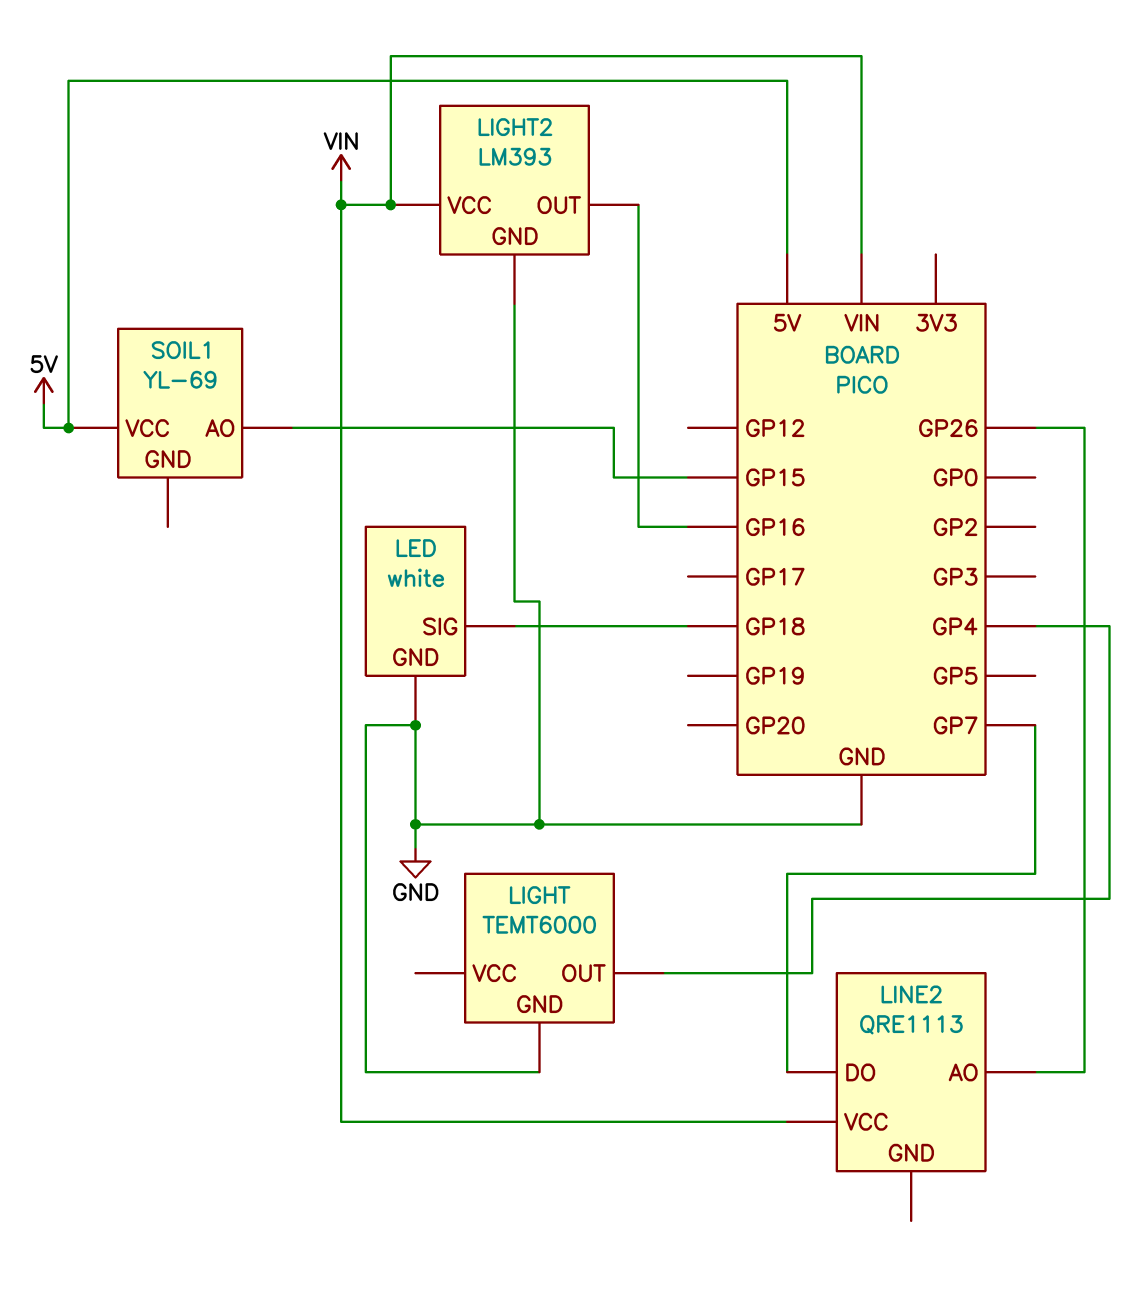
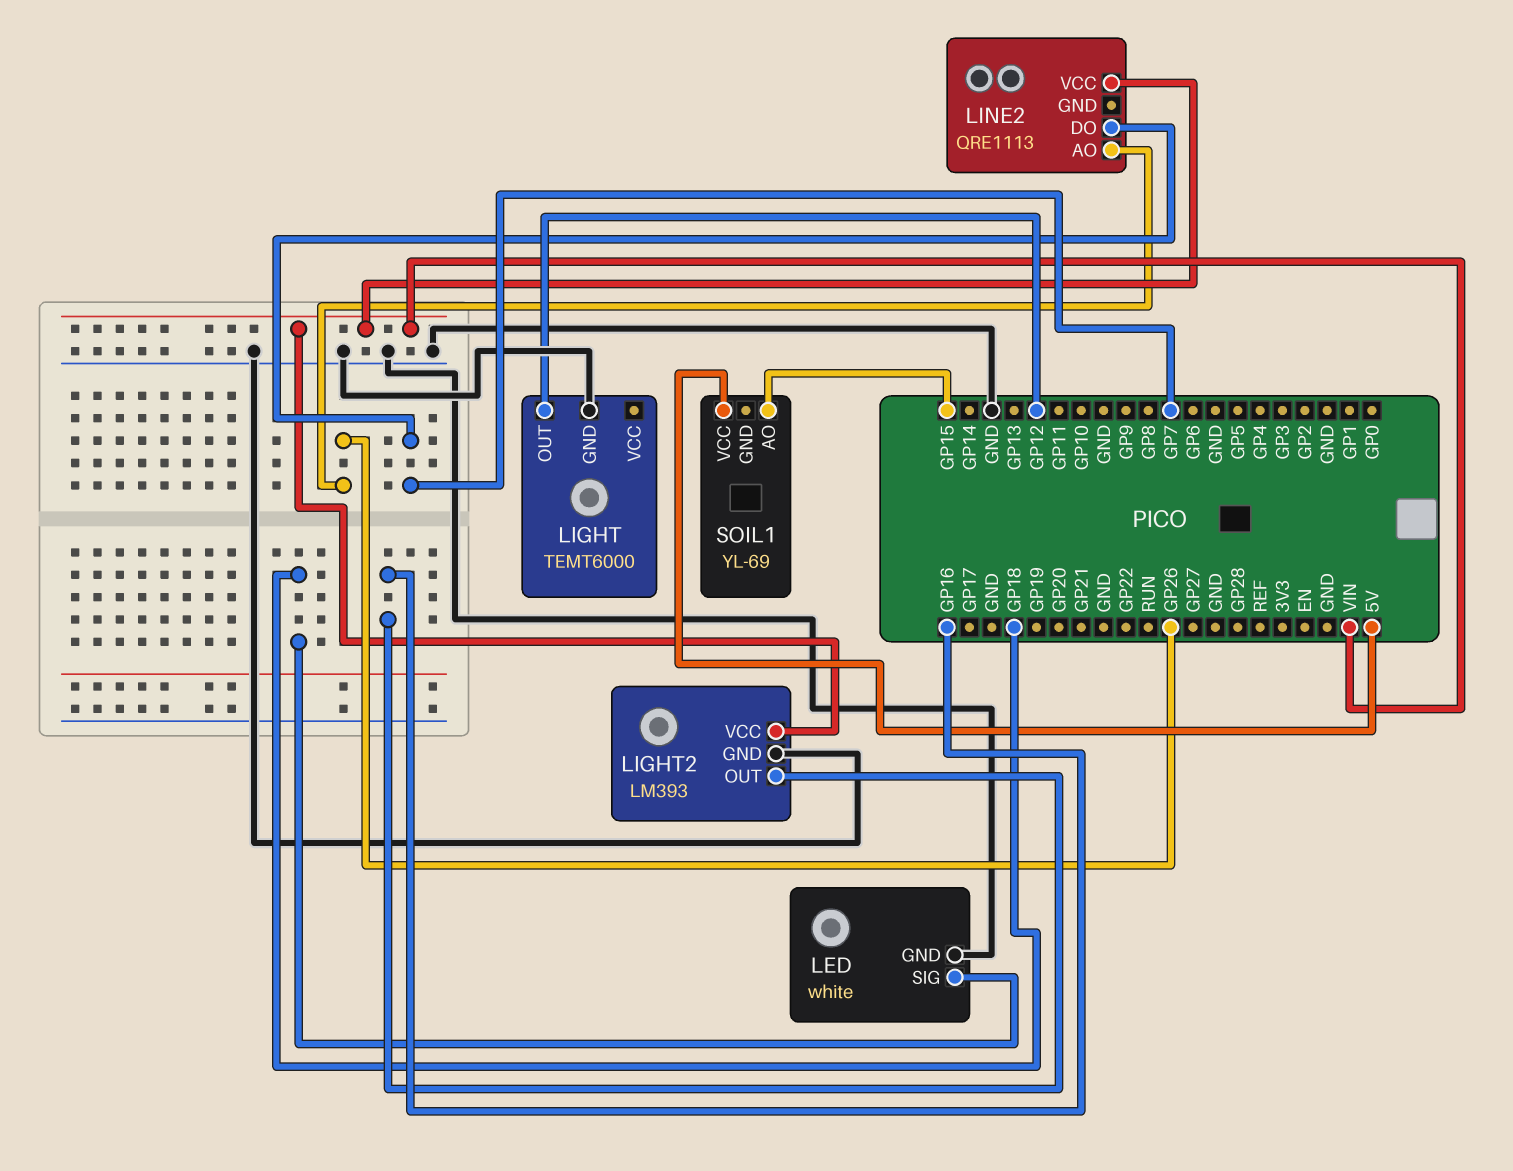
LIGHT pin OUT: GP4 -> GP12

